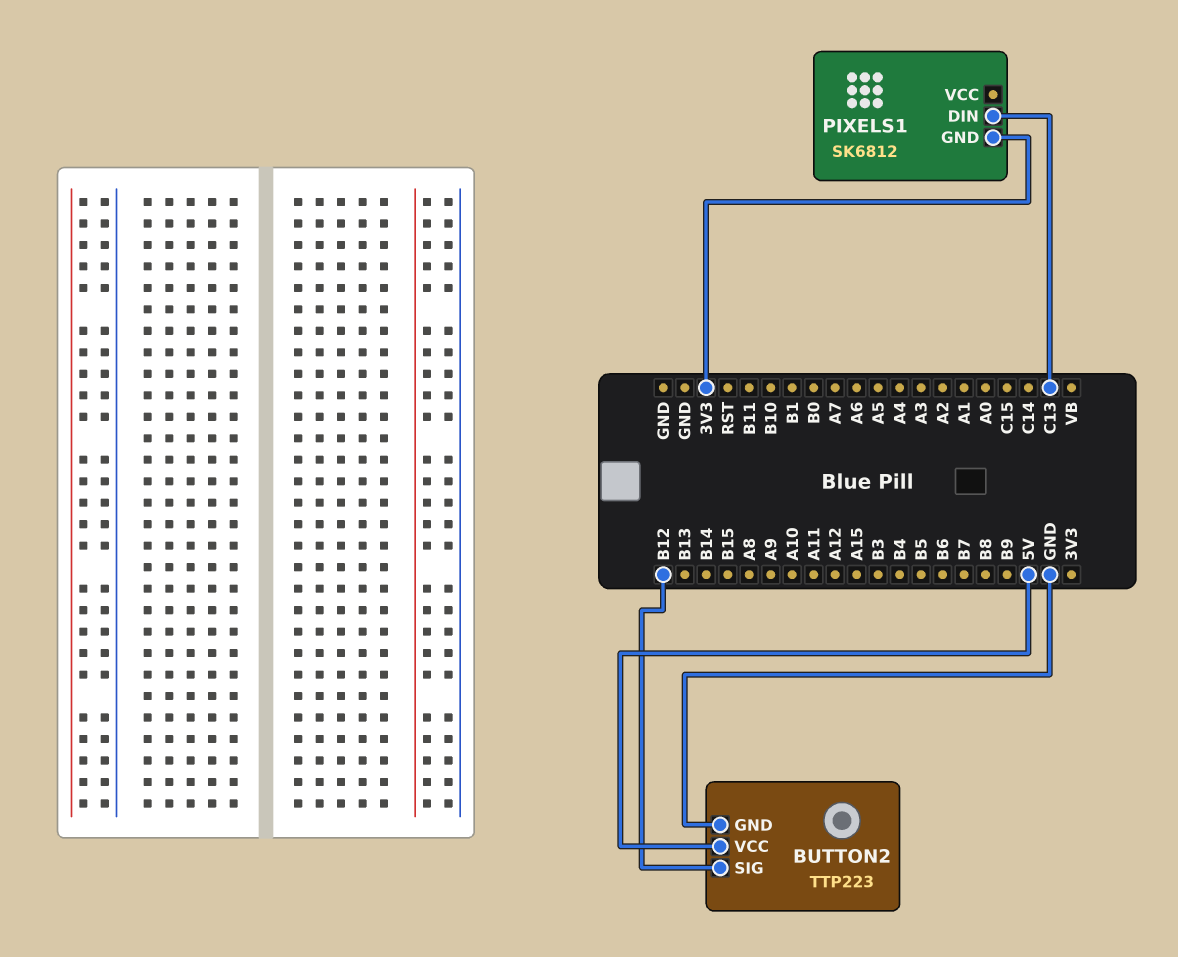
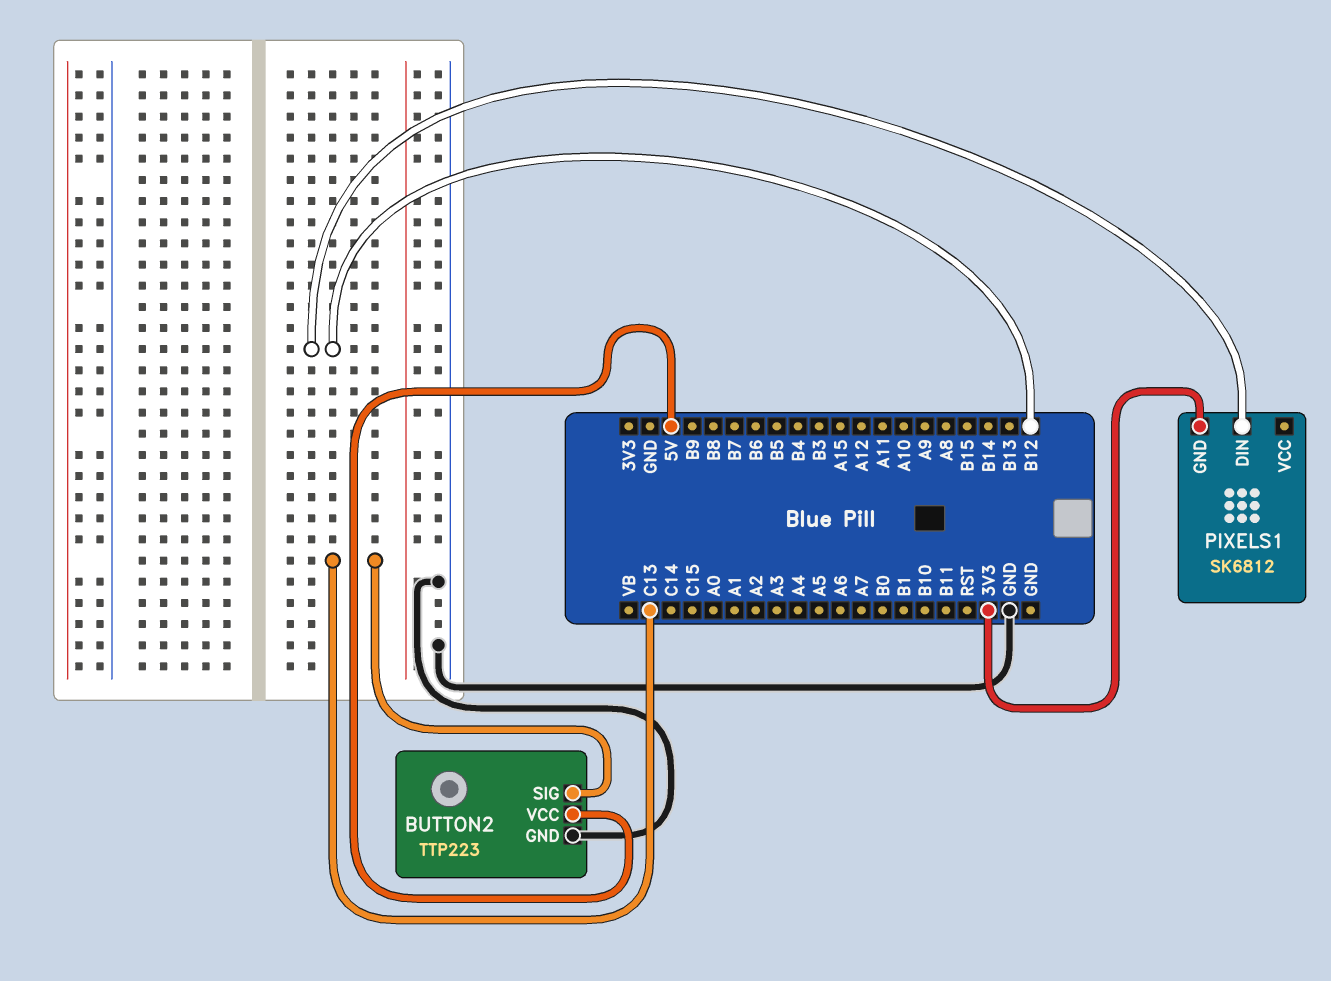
BUTTON2 pin SIG: B12 -> C13
PIXELS1 pin DIN: C13 -> B12

